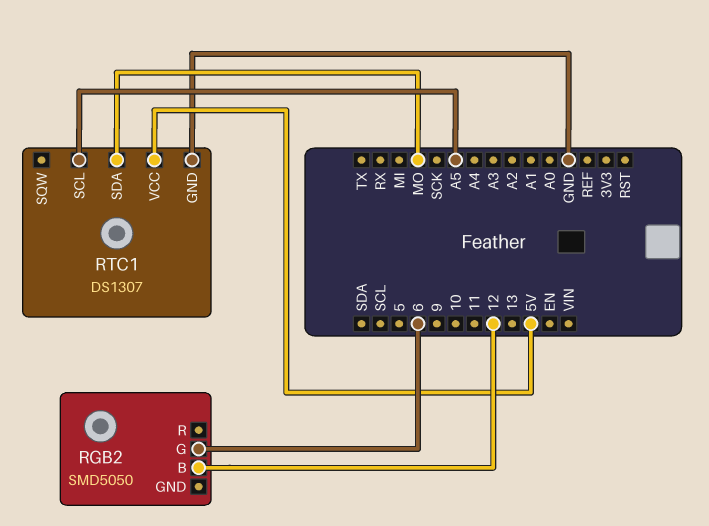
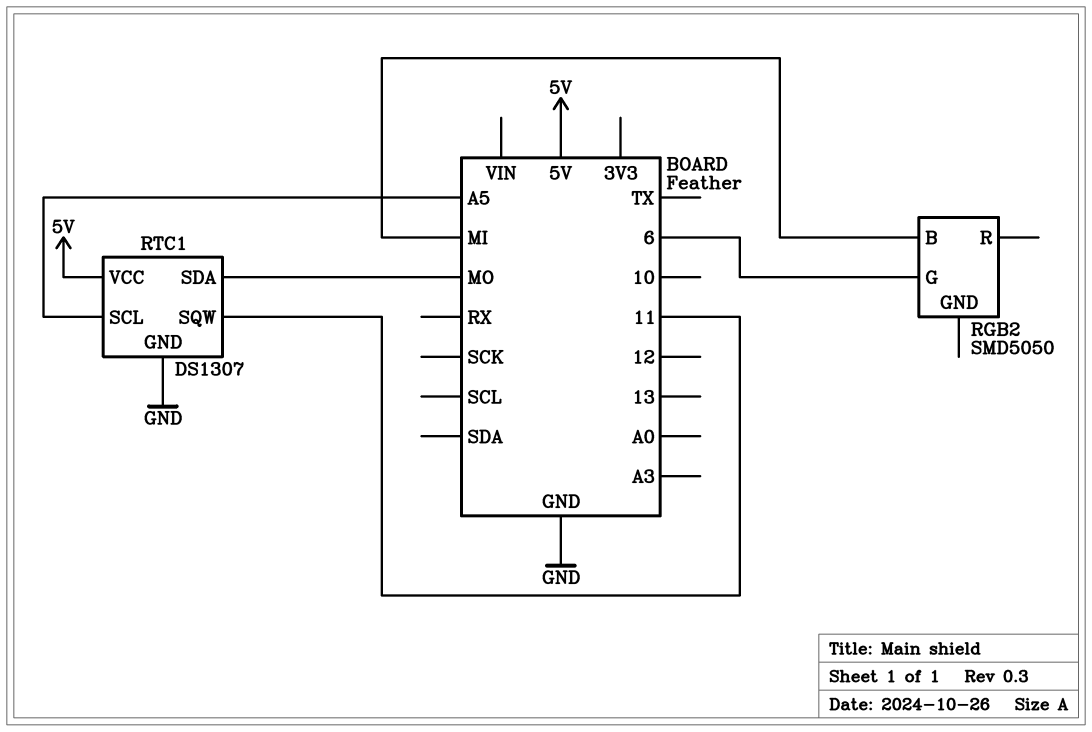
RGB2 pin B: 12 -> MI
RTC1 pin SQW: none -> 11

